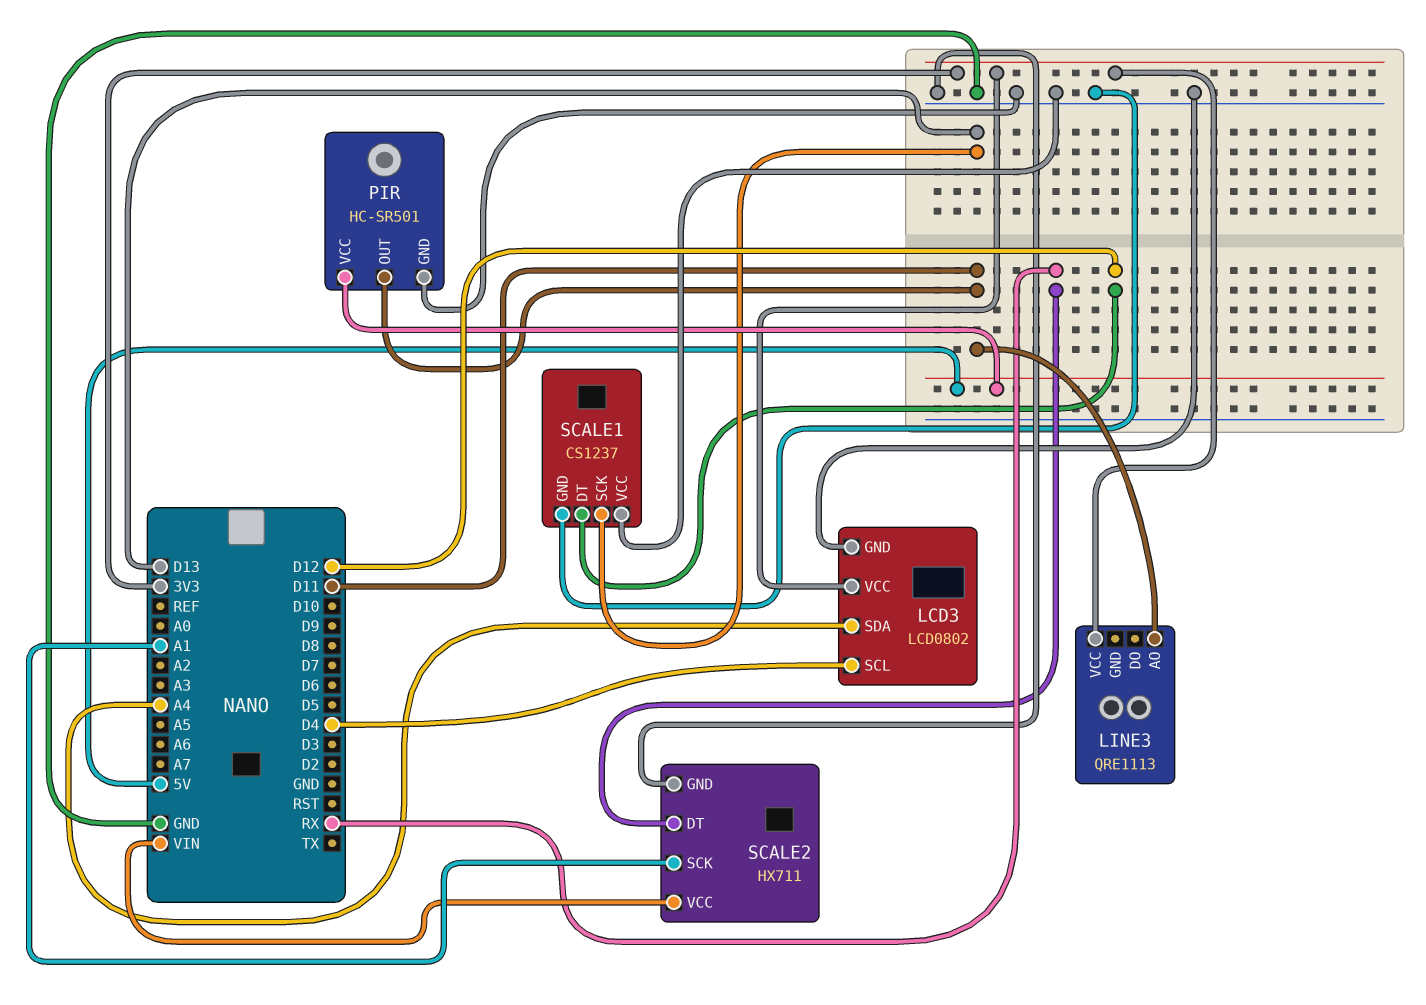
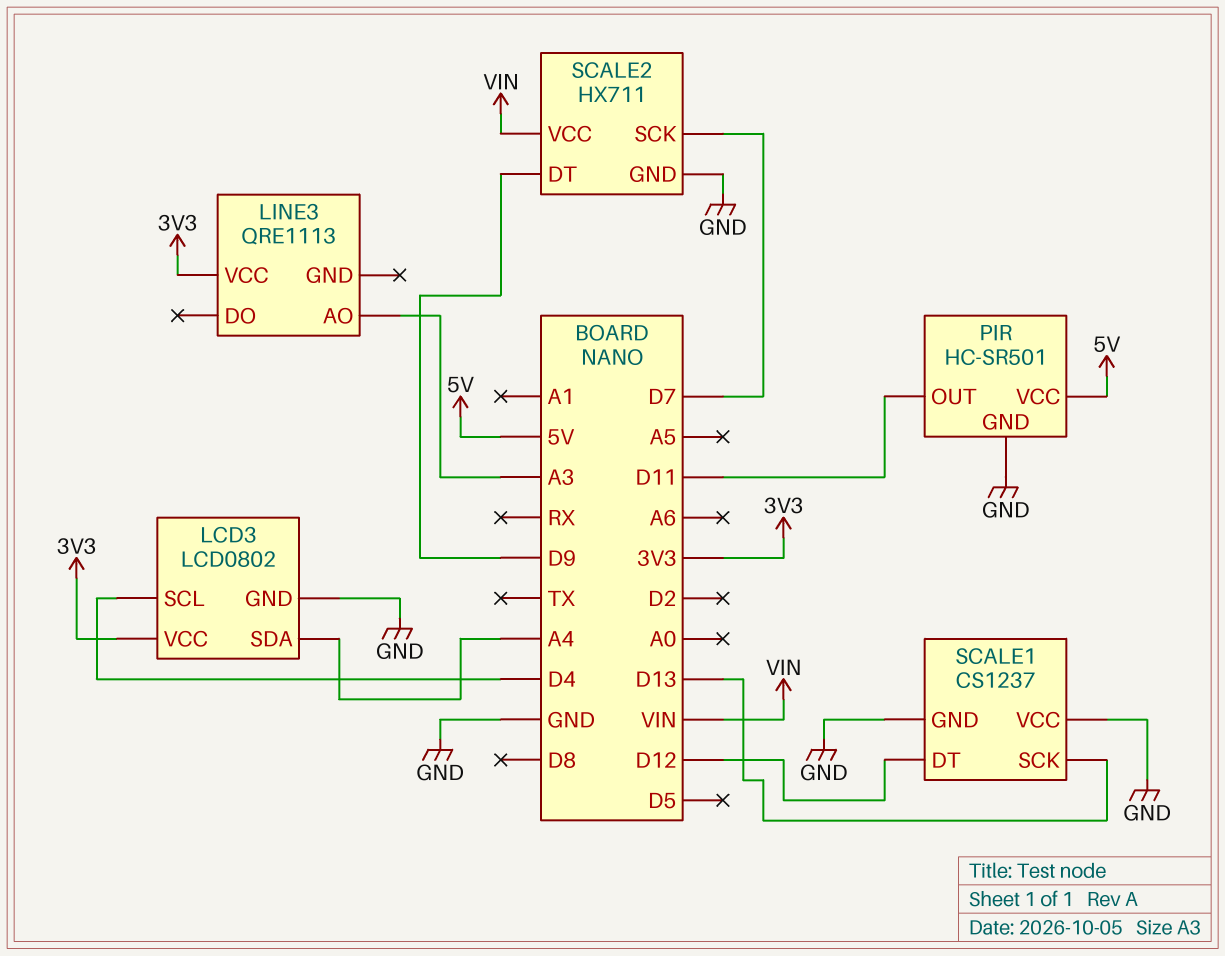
LINE3 pin AO: D11 -> A3
SCALE2 pin DT: RX -> D9
SCALE2 pin SCK: A1 -> D7

